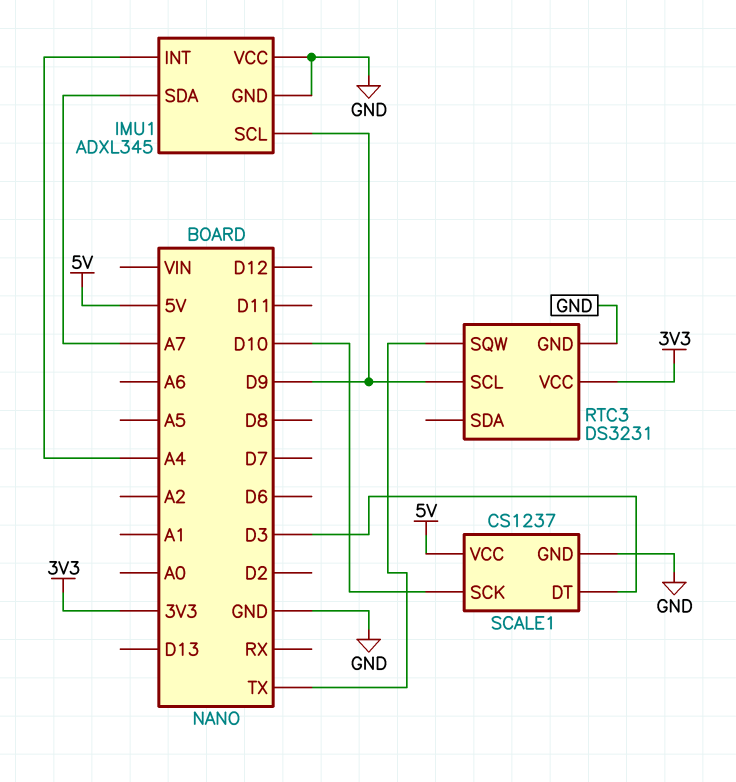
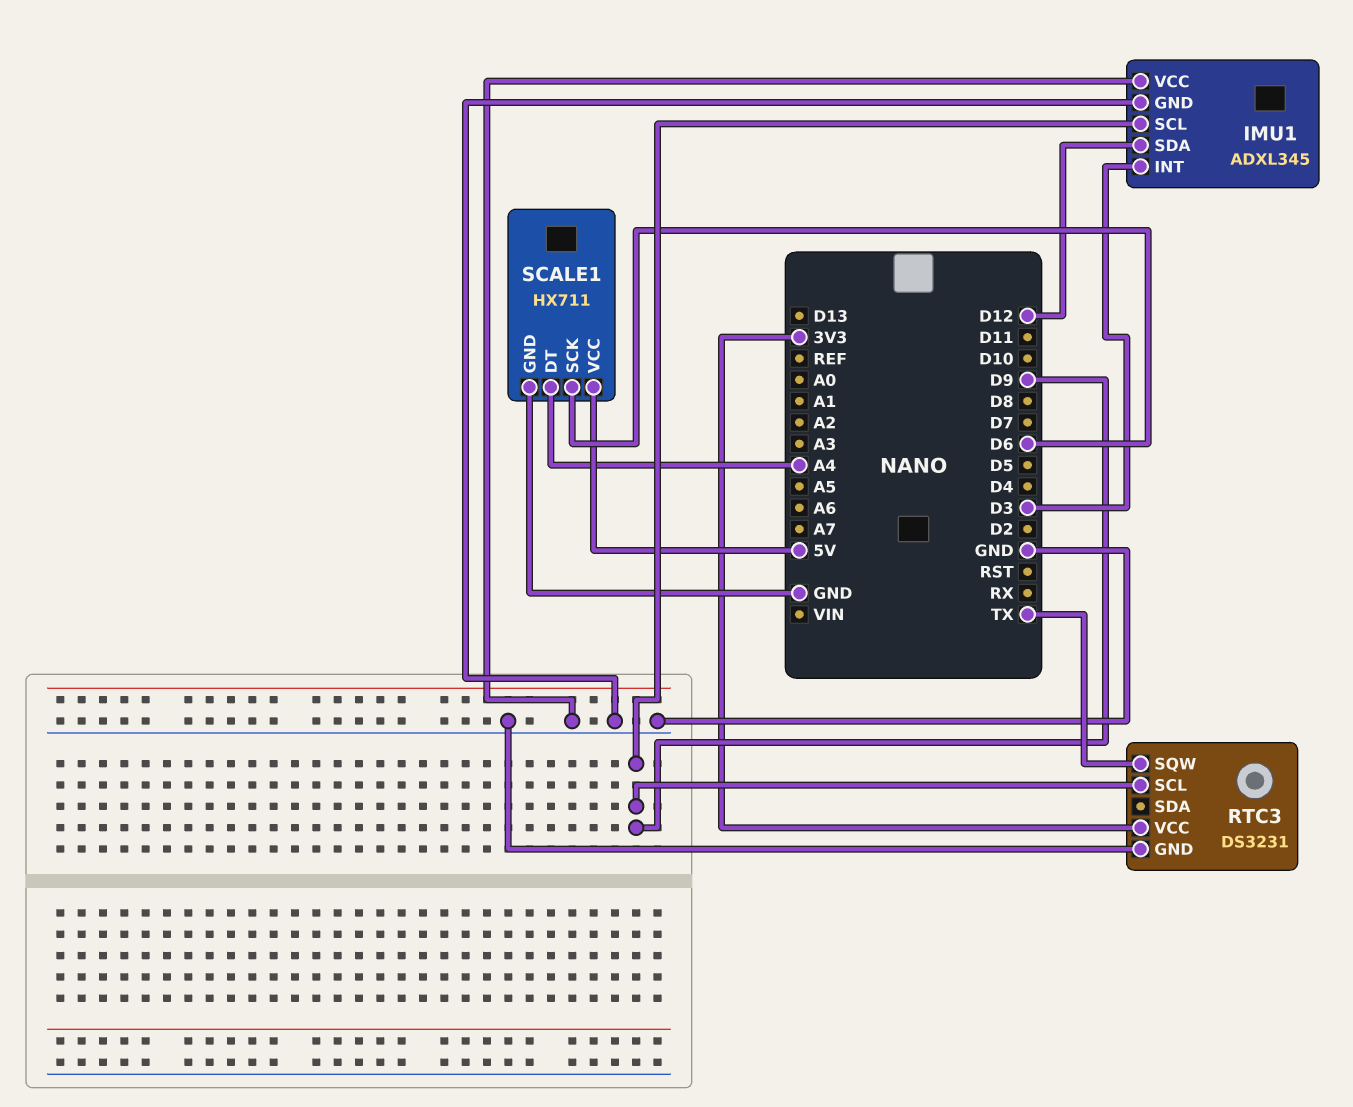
IMU1 pin INT: A4 -> D3
IMU1 pin SDA: A7 -> D12
SCALE1: CS1237 -> HX711
SCALE1 pin DT: D3 -> A4
SCALE1 pin SCK: D10 -> D6

